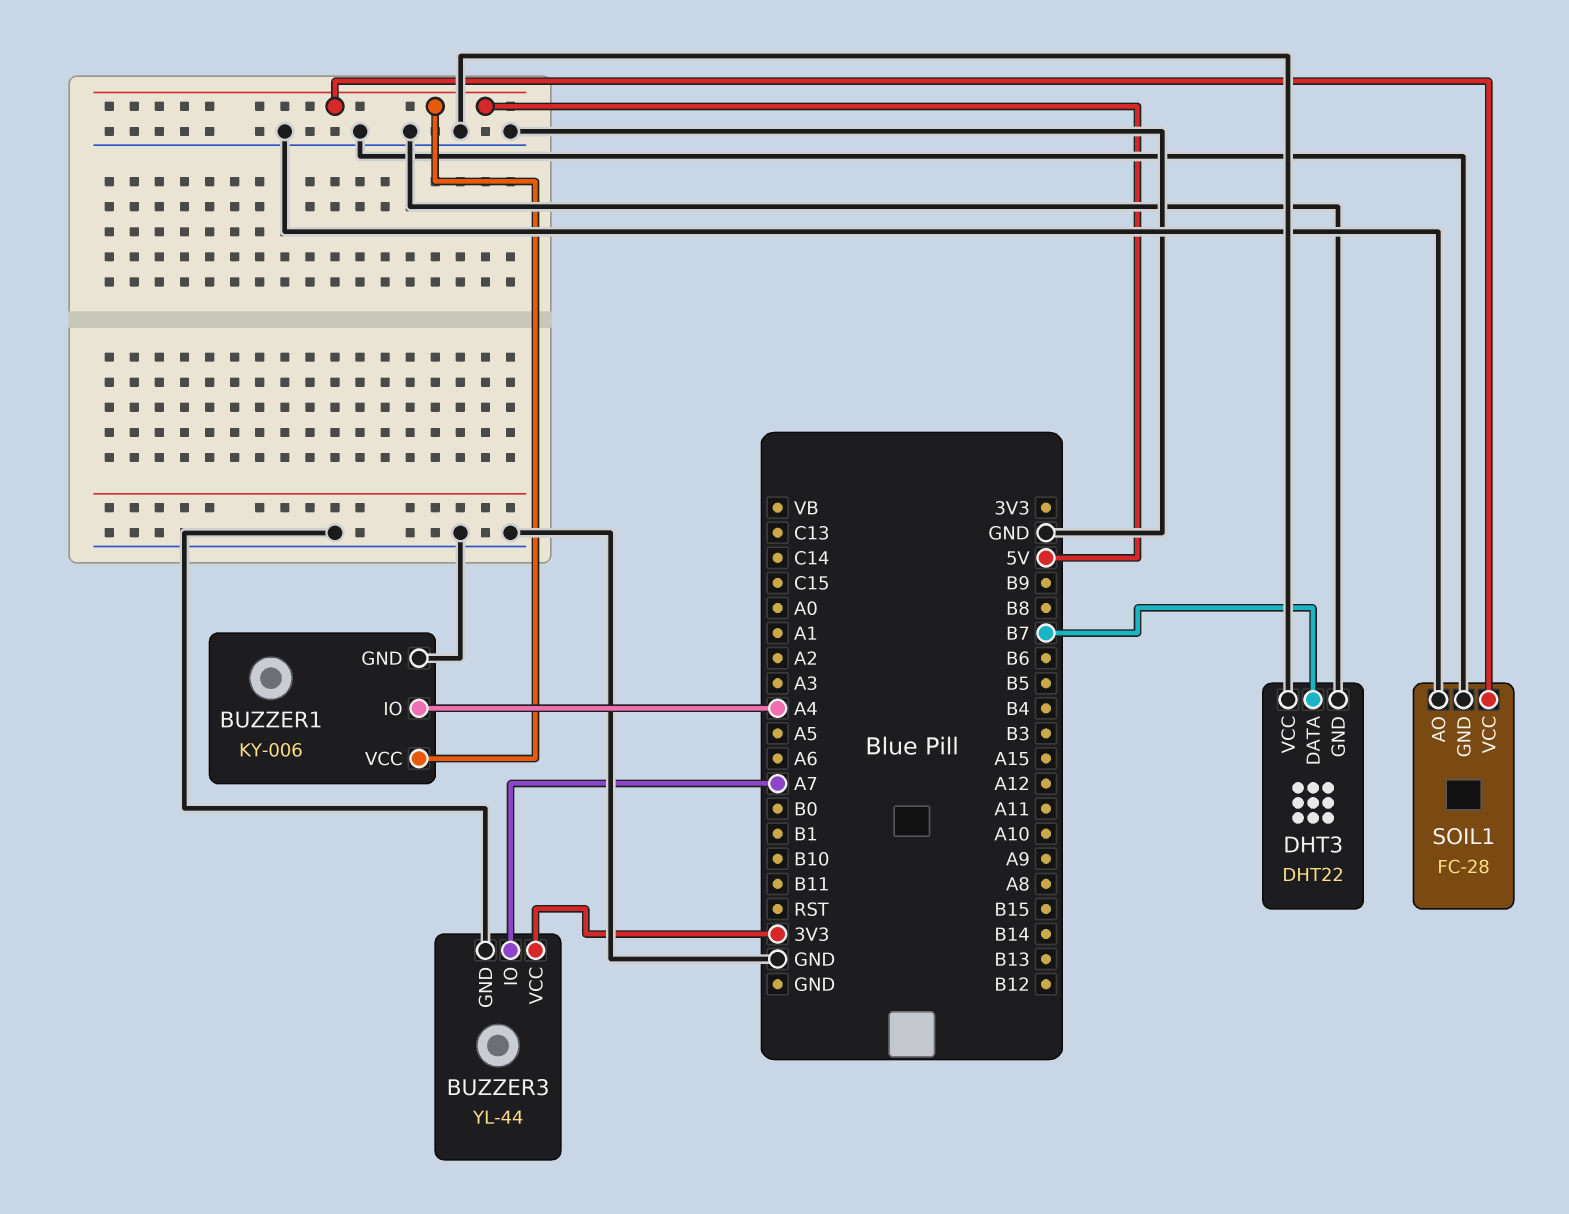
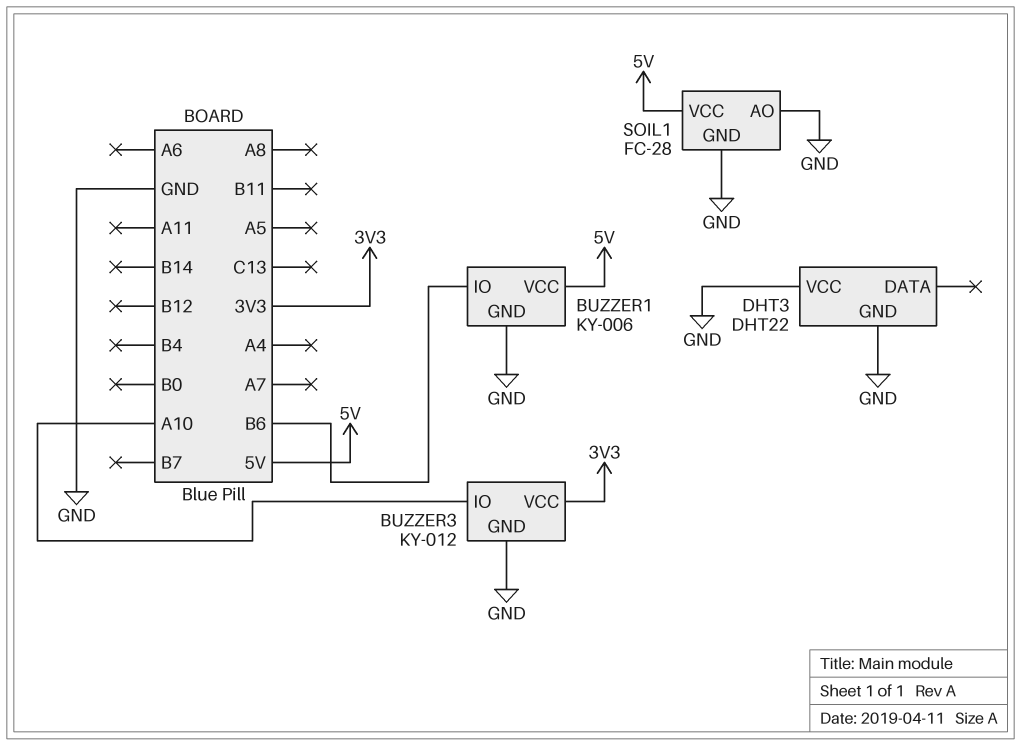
BUZZER1 pin IO: A4 -> B6
BUZZER3: YL-44 -> KY-012
BUZZER3 pin IO: A7 -> A10
DHT3 pin DATA: B7 -> none

